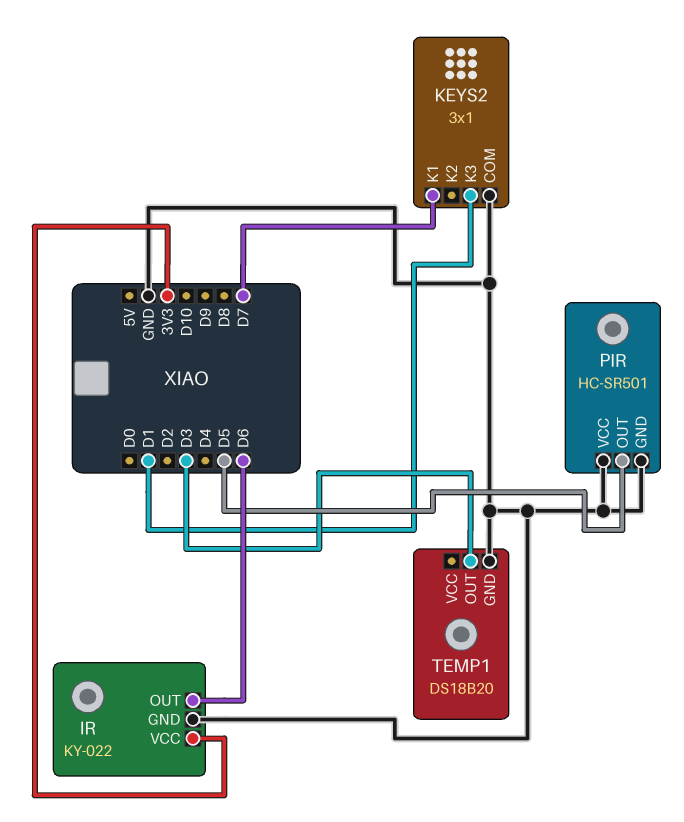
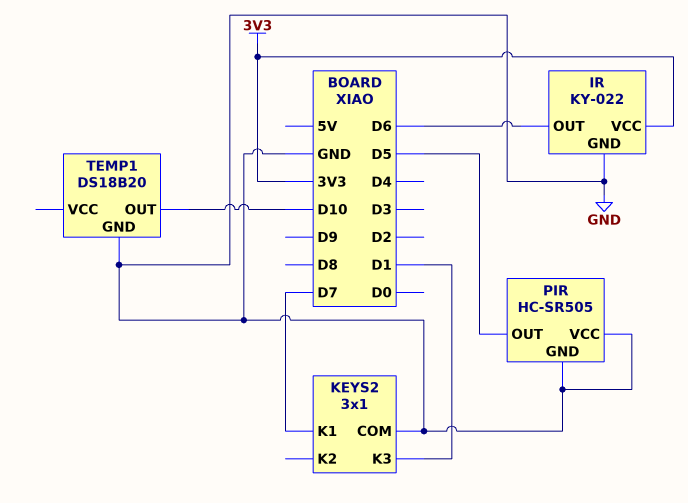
PIR: HC-SR501 -> HC-SR505
TEMP1 pin OUT: D3 -> D10

